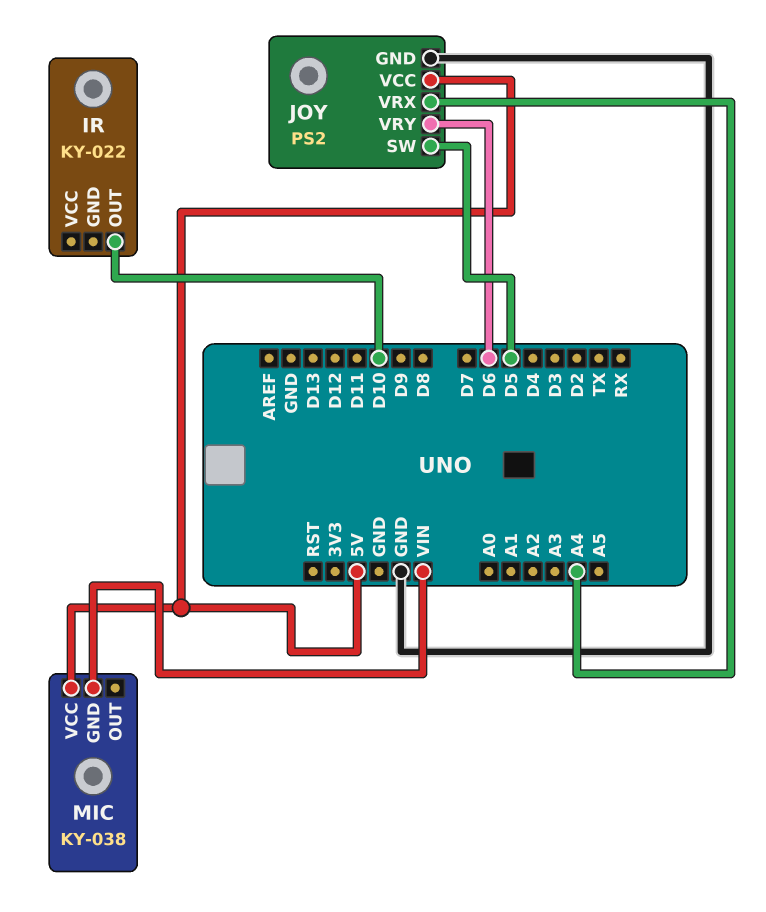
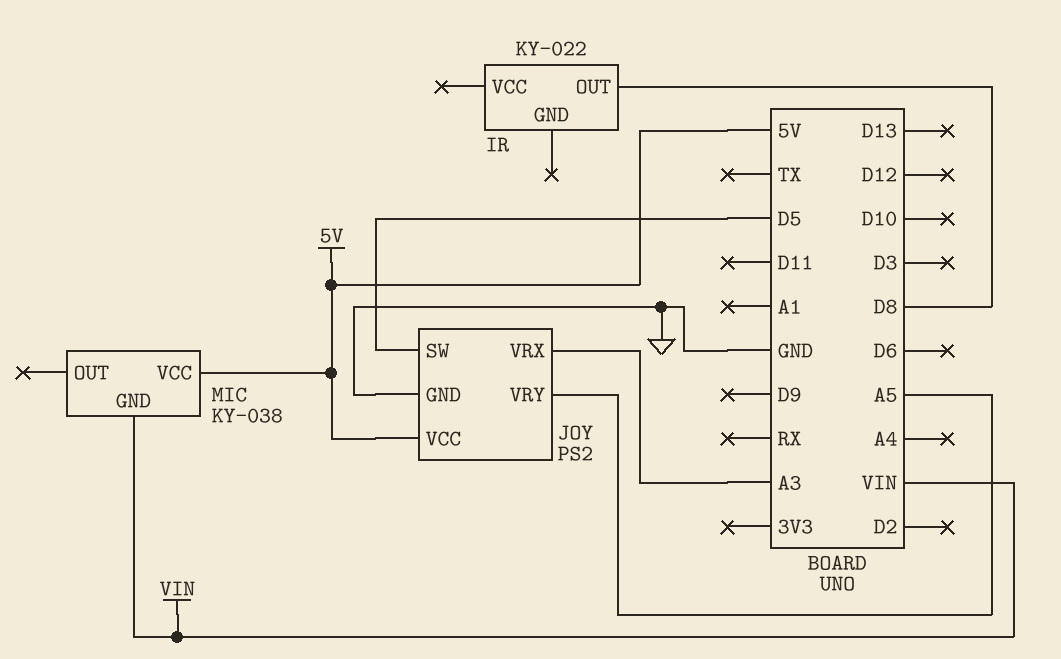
IR pin OUT: D10 -> D8
JOY pin VRX: A4 -> A3
JOY pin VRY: D6 -> A5

